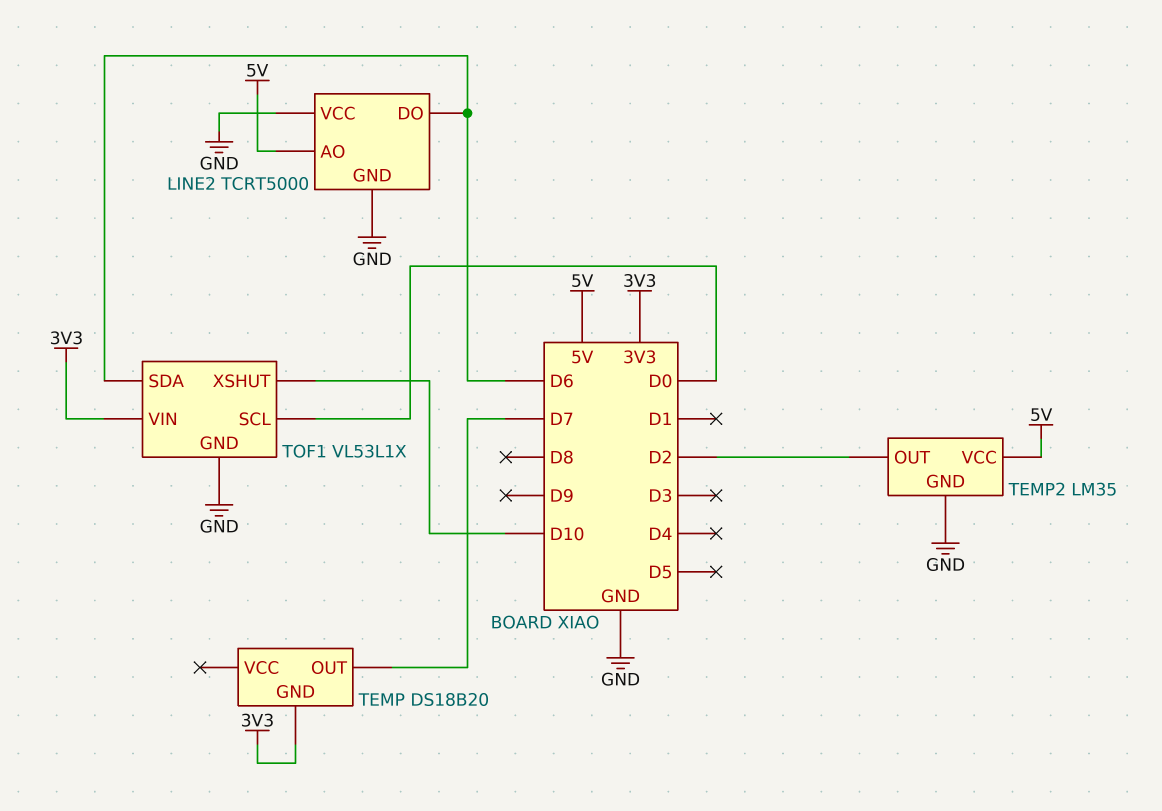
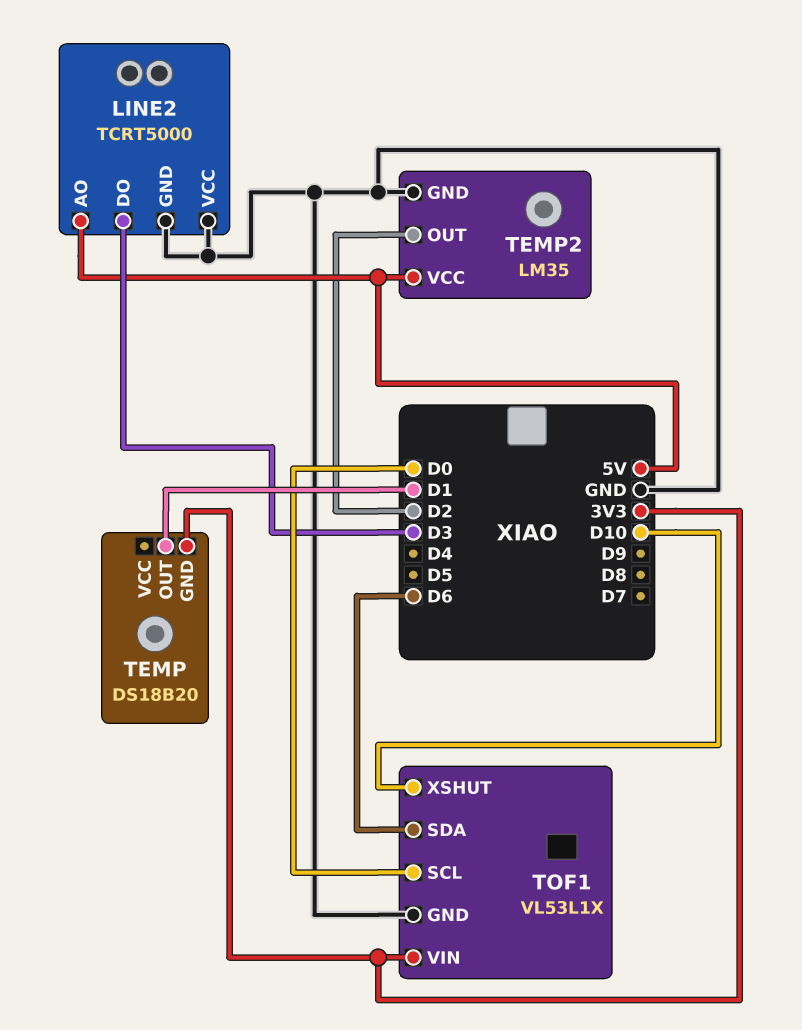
LINE2 pin DO: D6 -> D3
TEMP pin OUT: D7 -> D1

